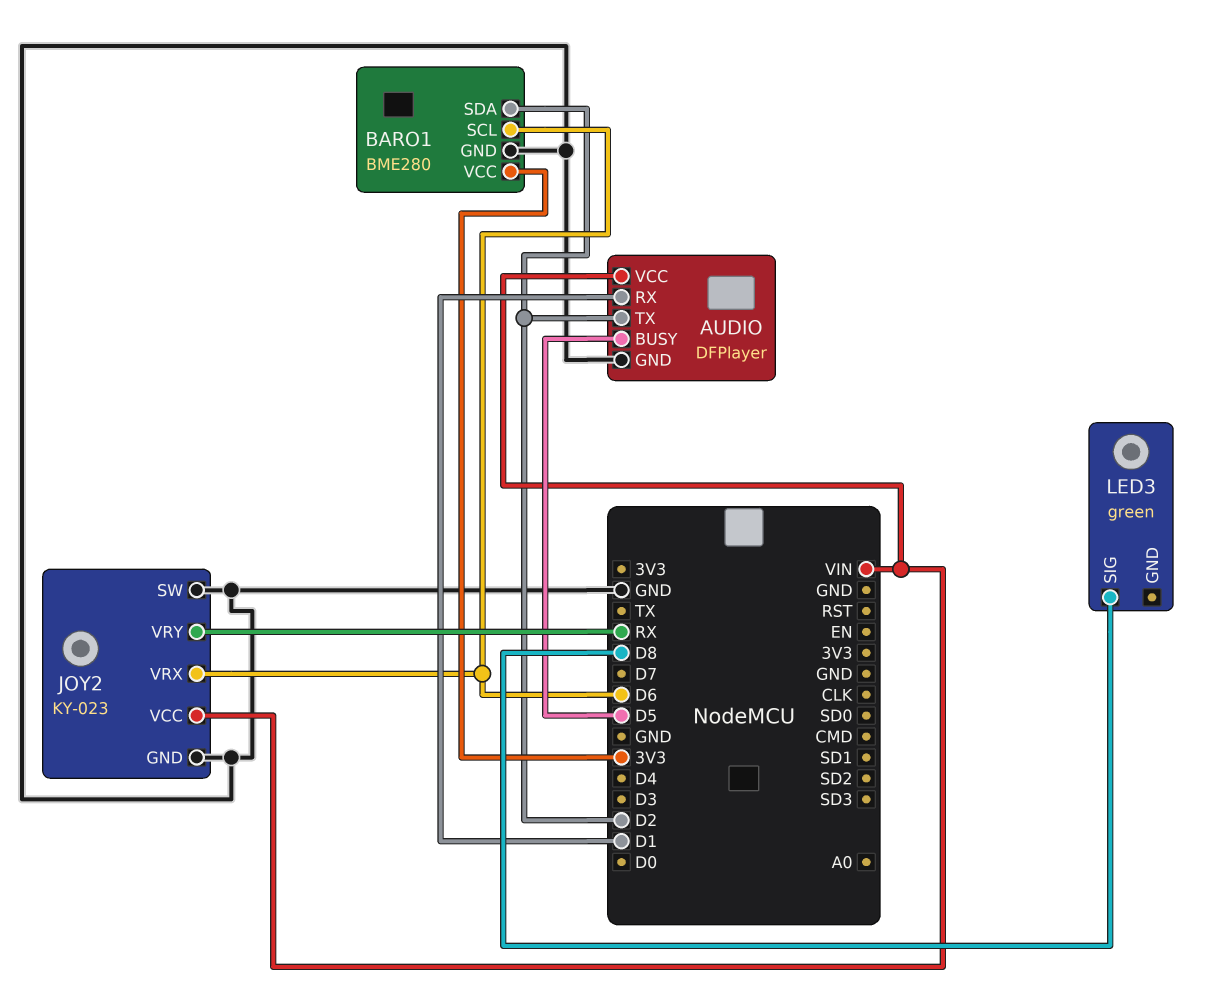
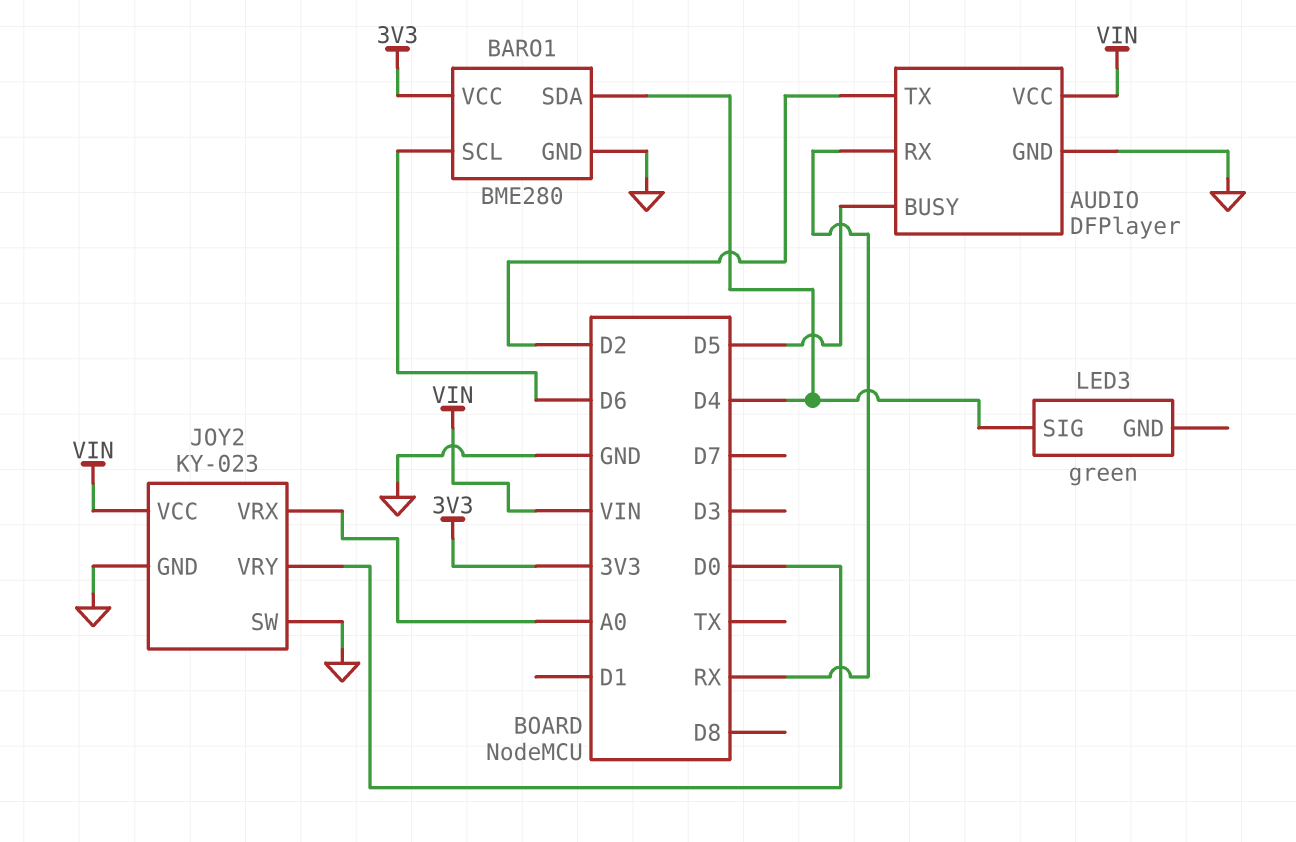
AUDIO pin RX: D1 -> RX
BARO1 pin SDA: D2 -> D4
JOY2 pin VRX: D6 -> A0
JOY2 pin VRY: RX -> D0
LED3 pin SIG: D8 -> D4

